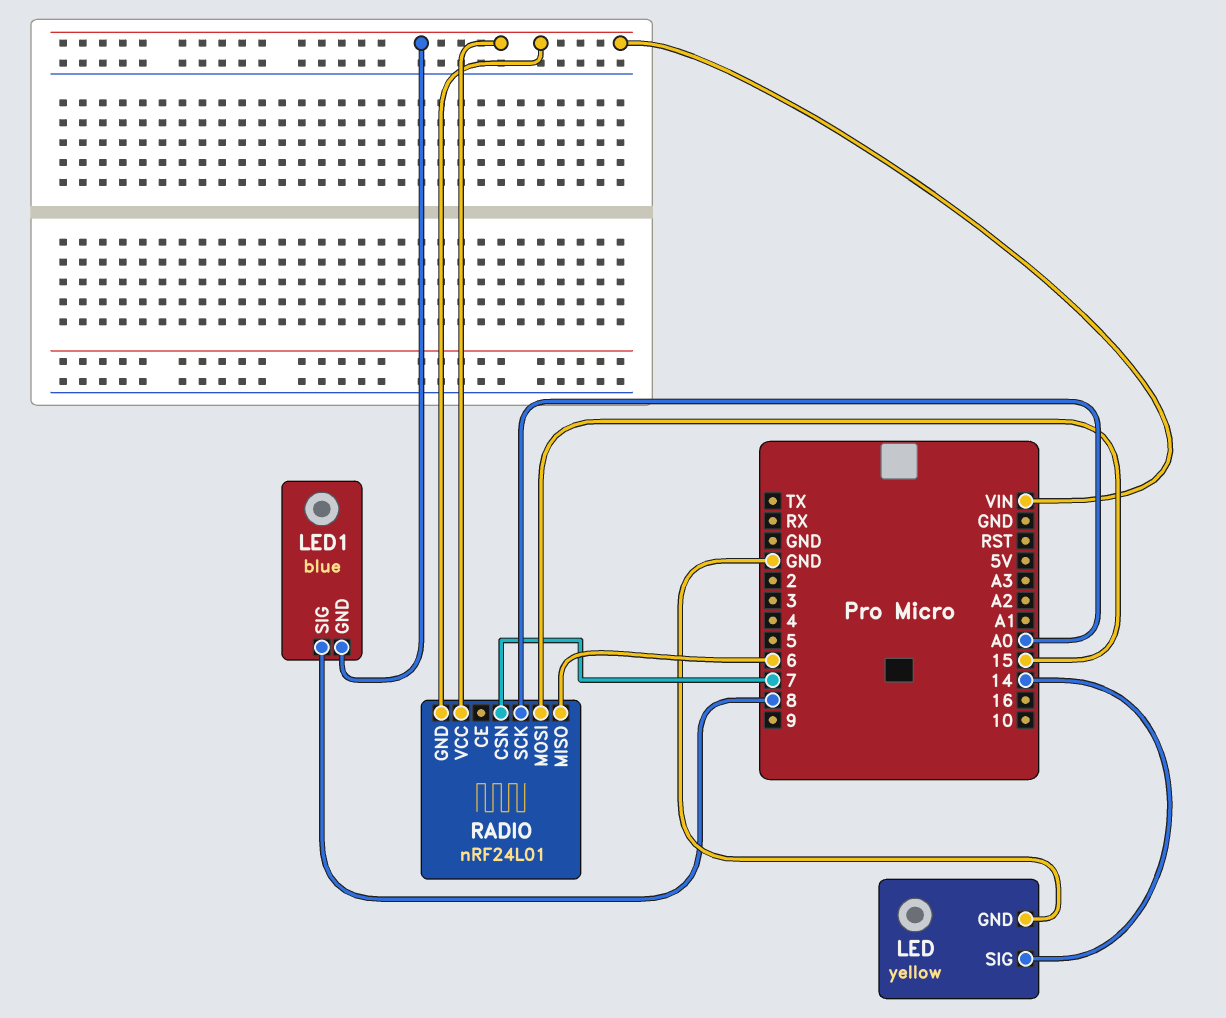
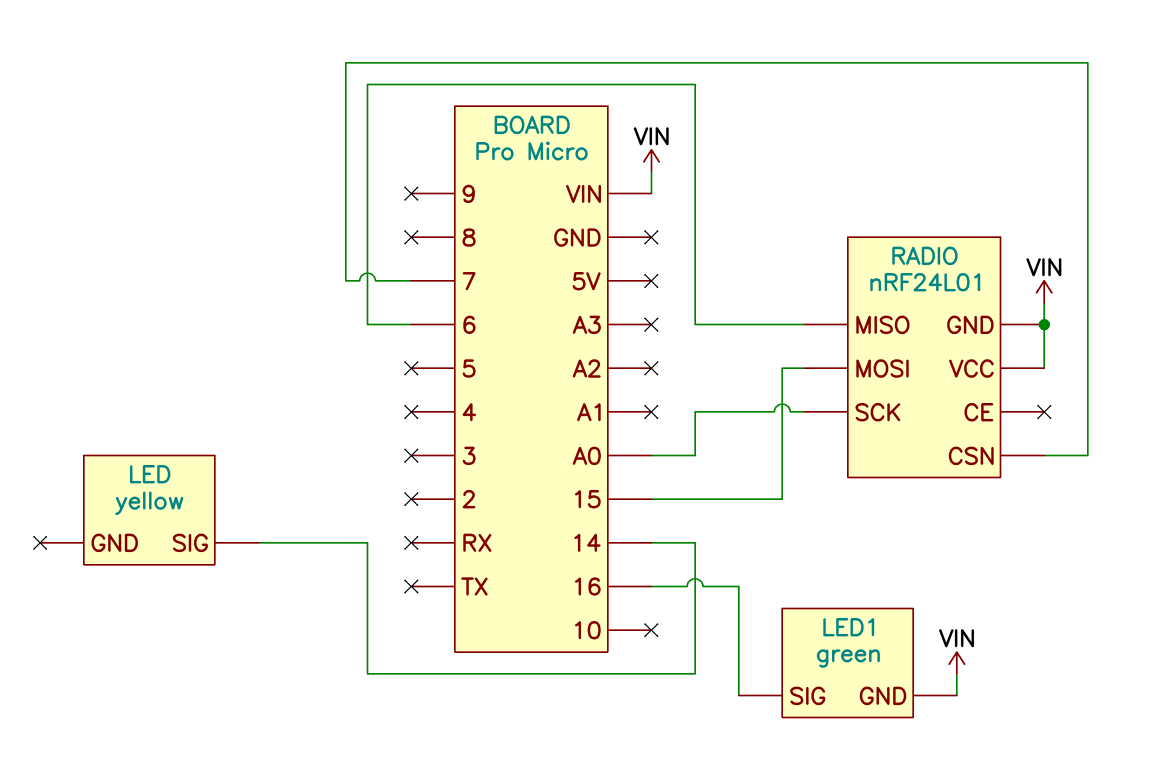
LED pin GND: GND -> none
LED1: blue -> green
LED1 pin SIG: 8 -> 16

